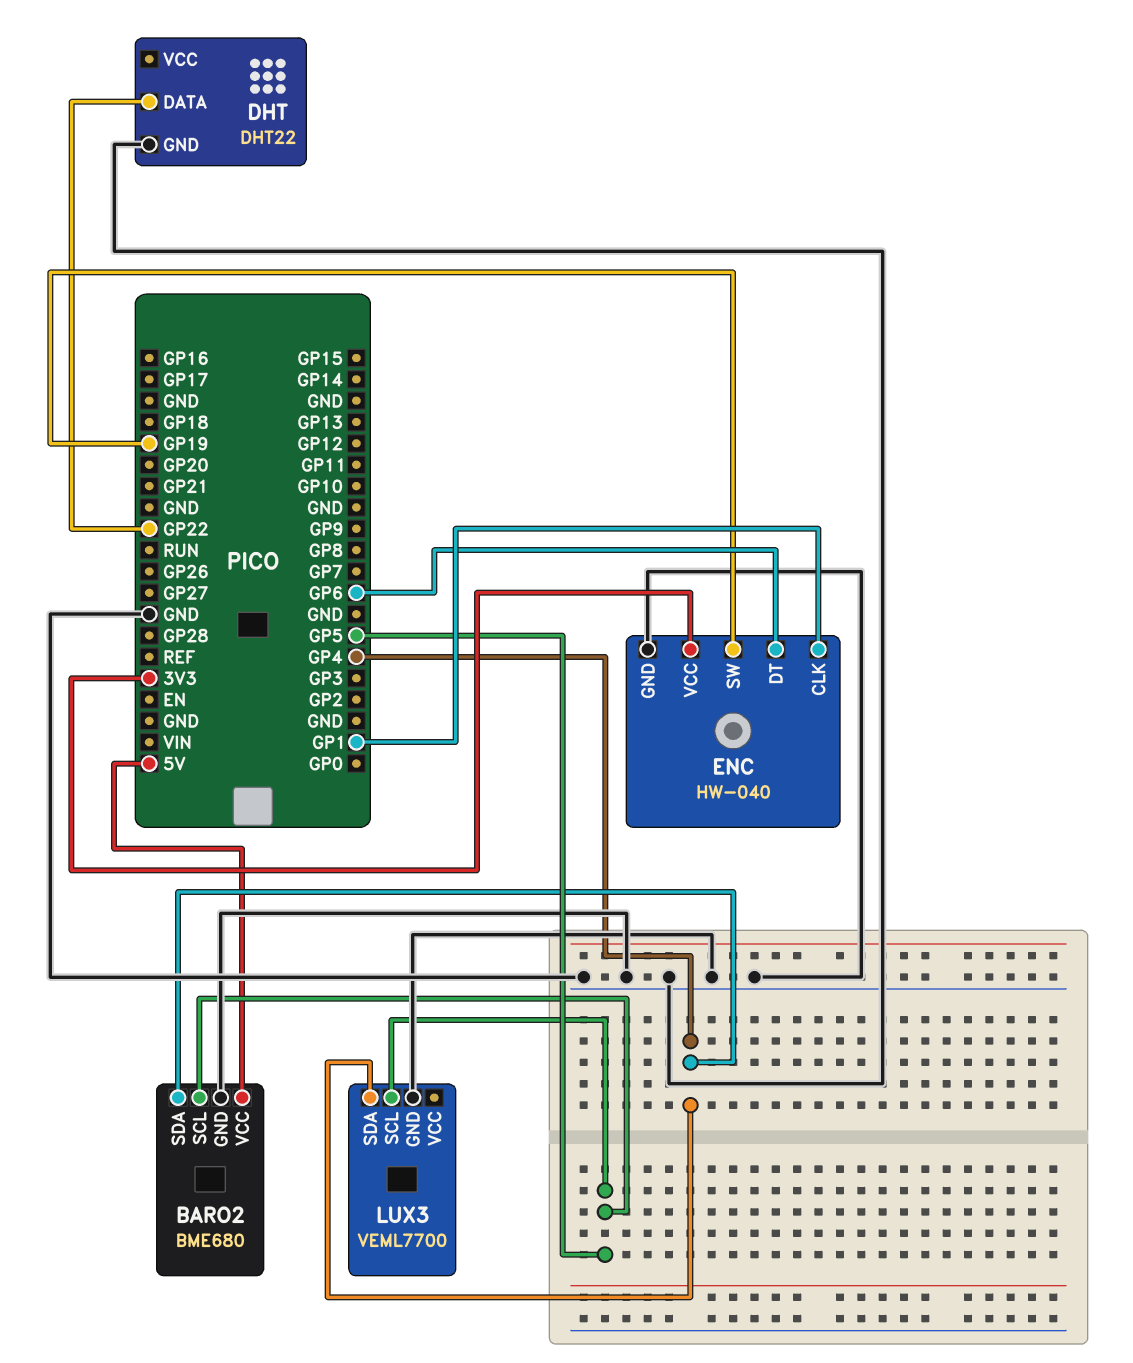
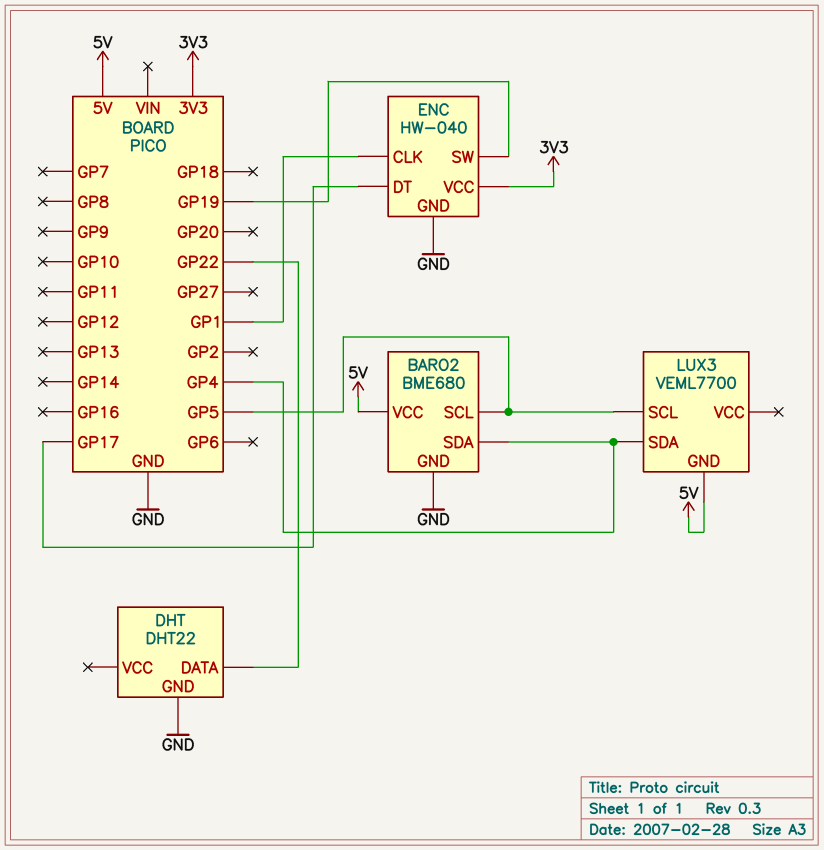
ENC pin DT: GP6 -> GP17
LUX3 pin GND: GND -> 5V

